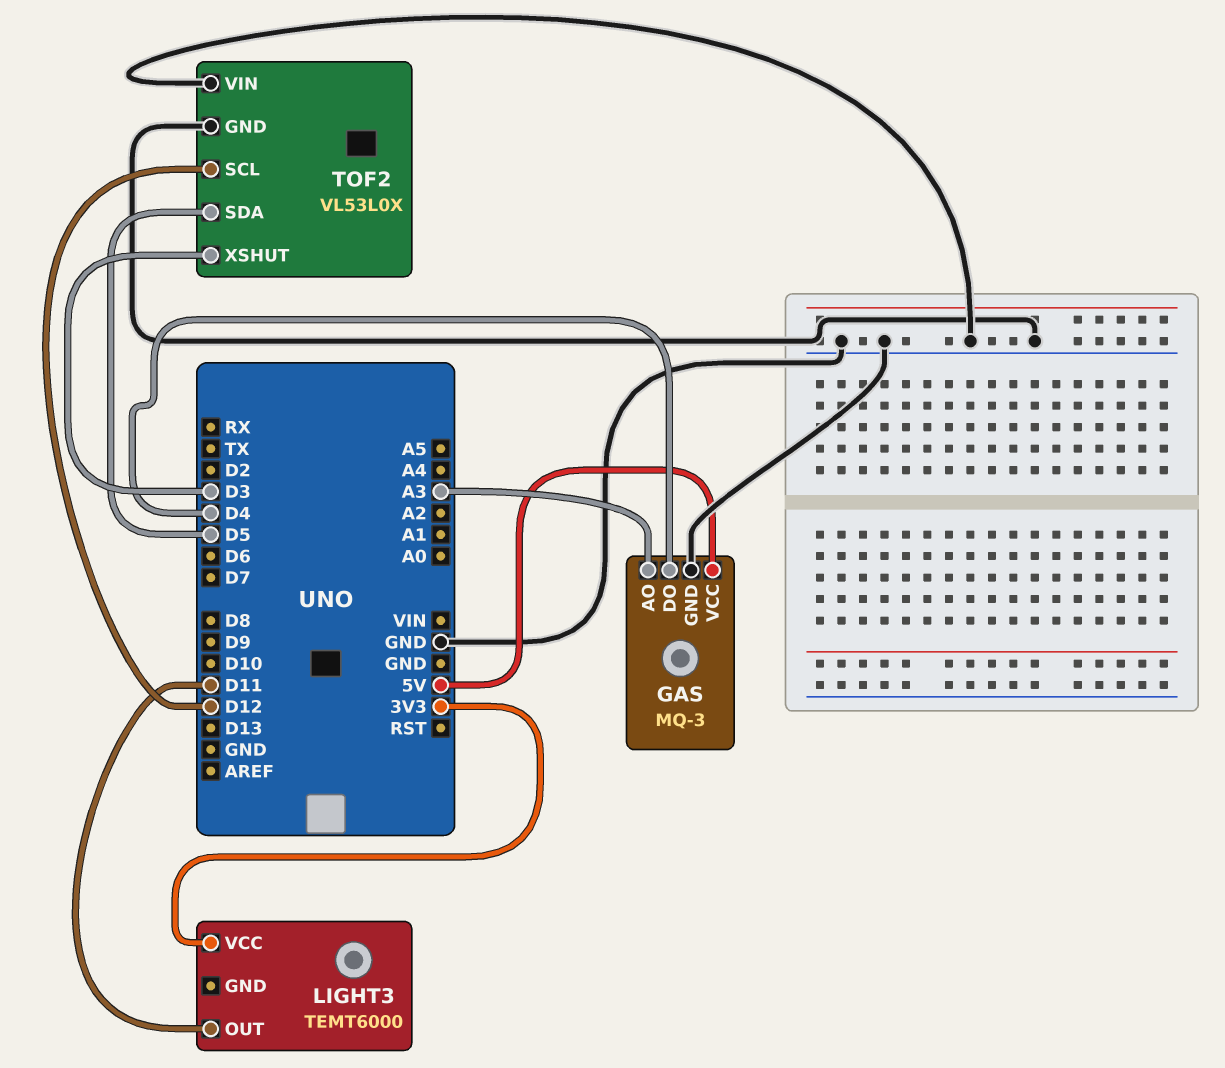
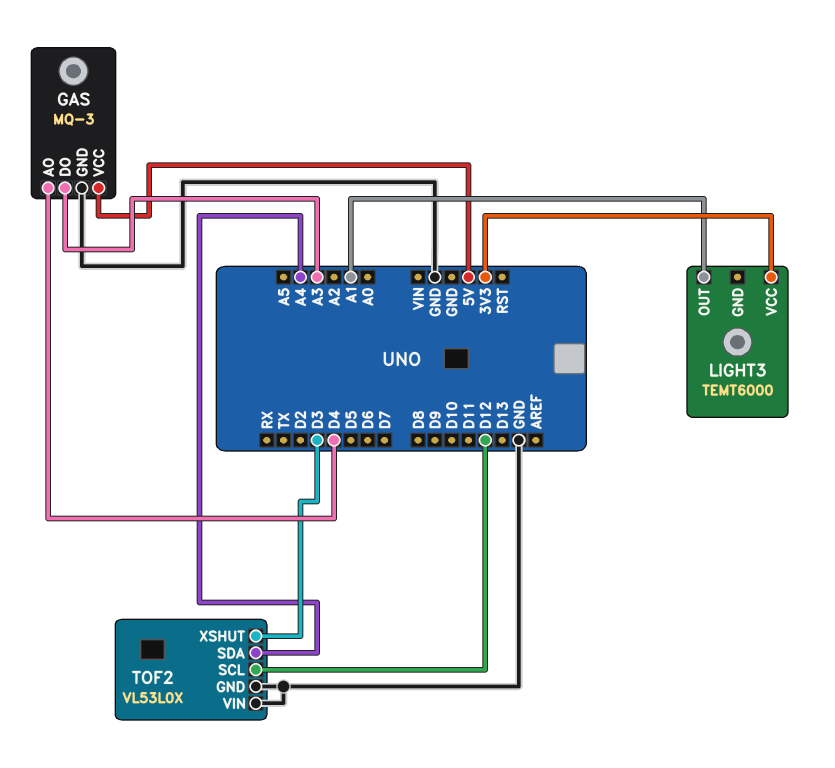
GAS pin AO: A3 -> D4
GAS pin DO: D4 -> A3
LIGHT3 pin OUT: D11 -> A1
TOF2 pin SDA: D5 -> A4

